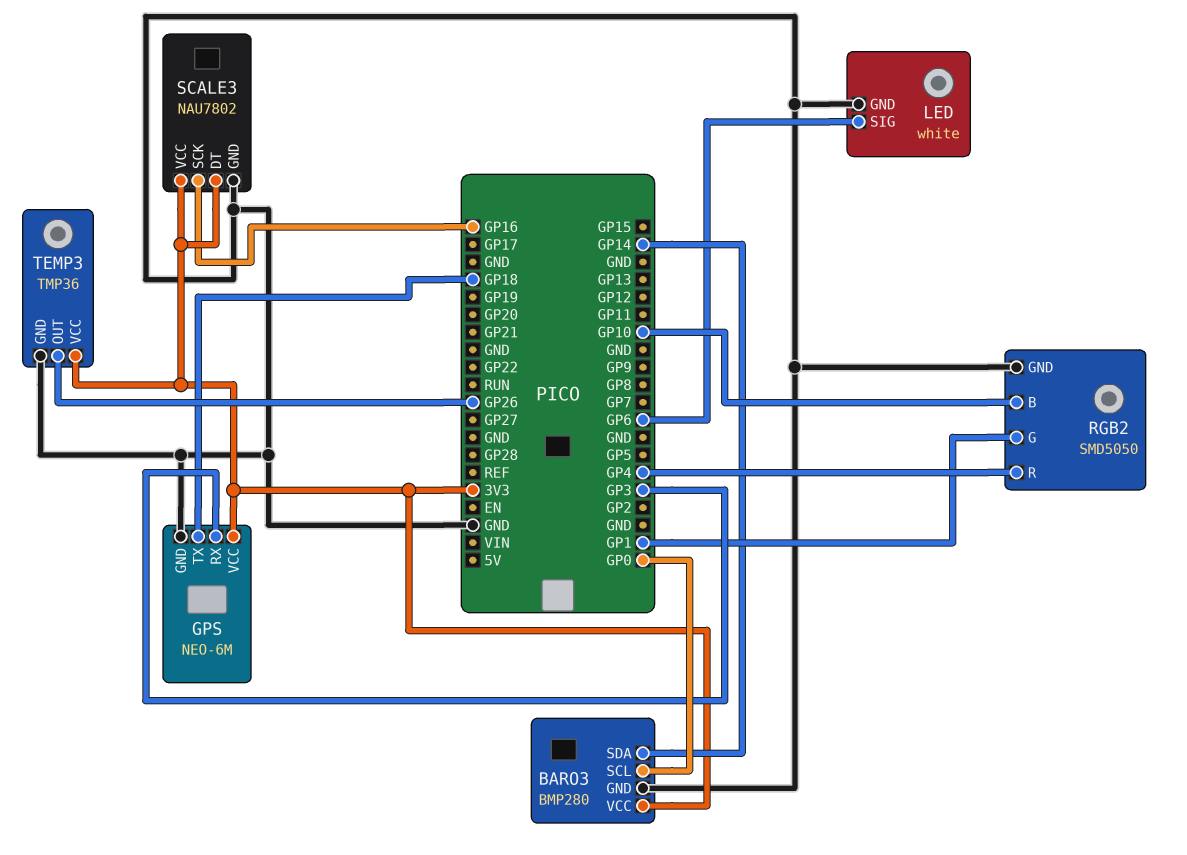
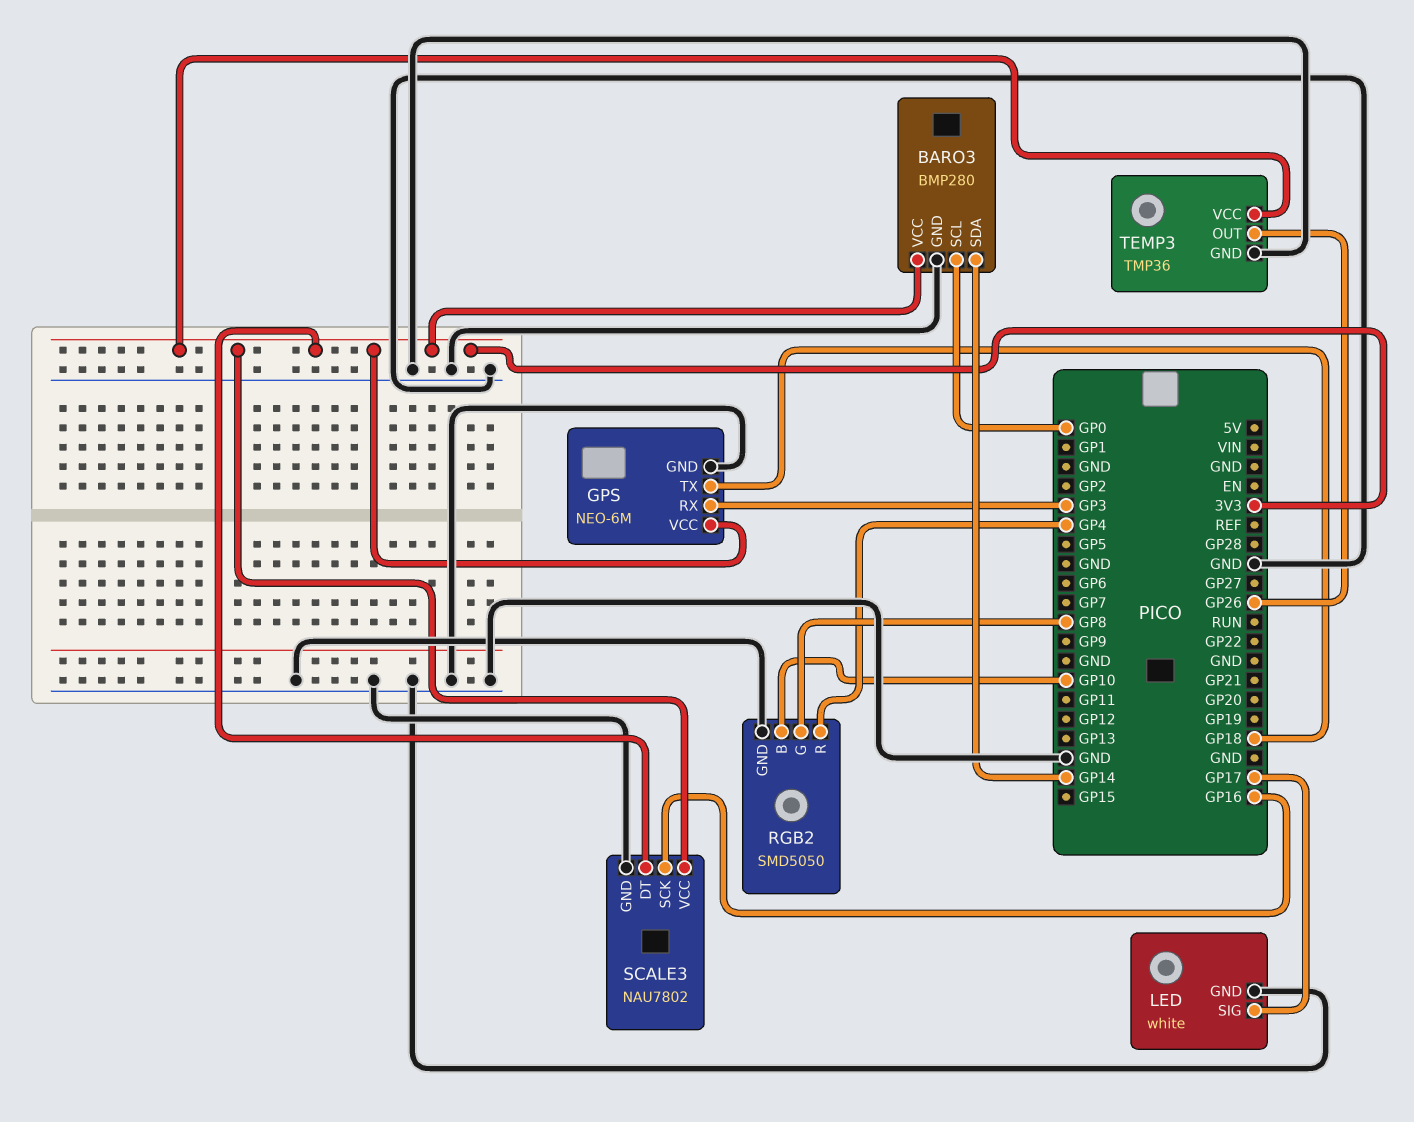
LED pin SIG: GP6 -> GP17
RGB2 pin G: GP1 -> GP8

